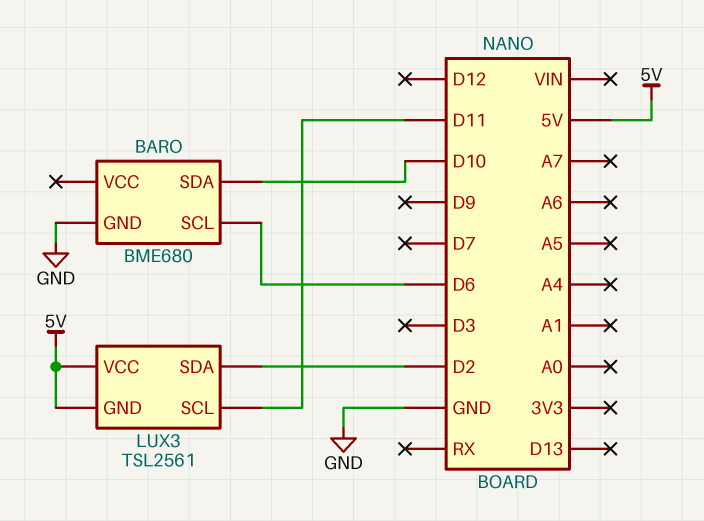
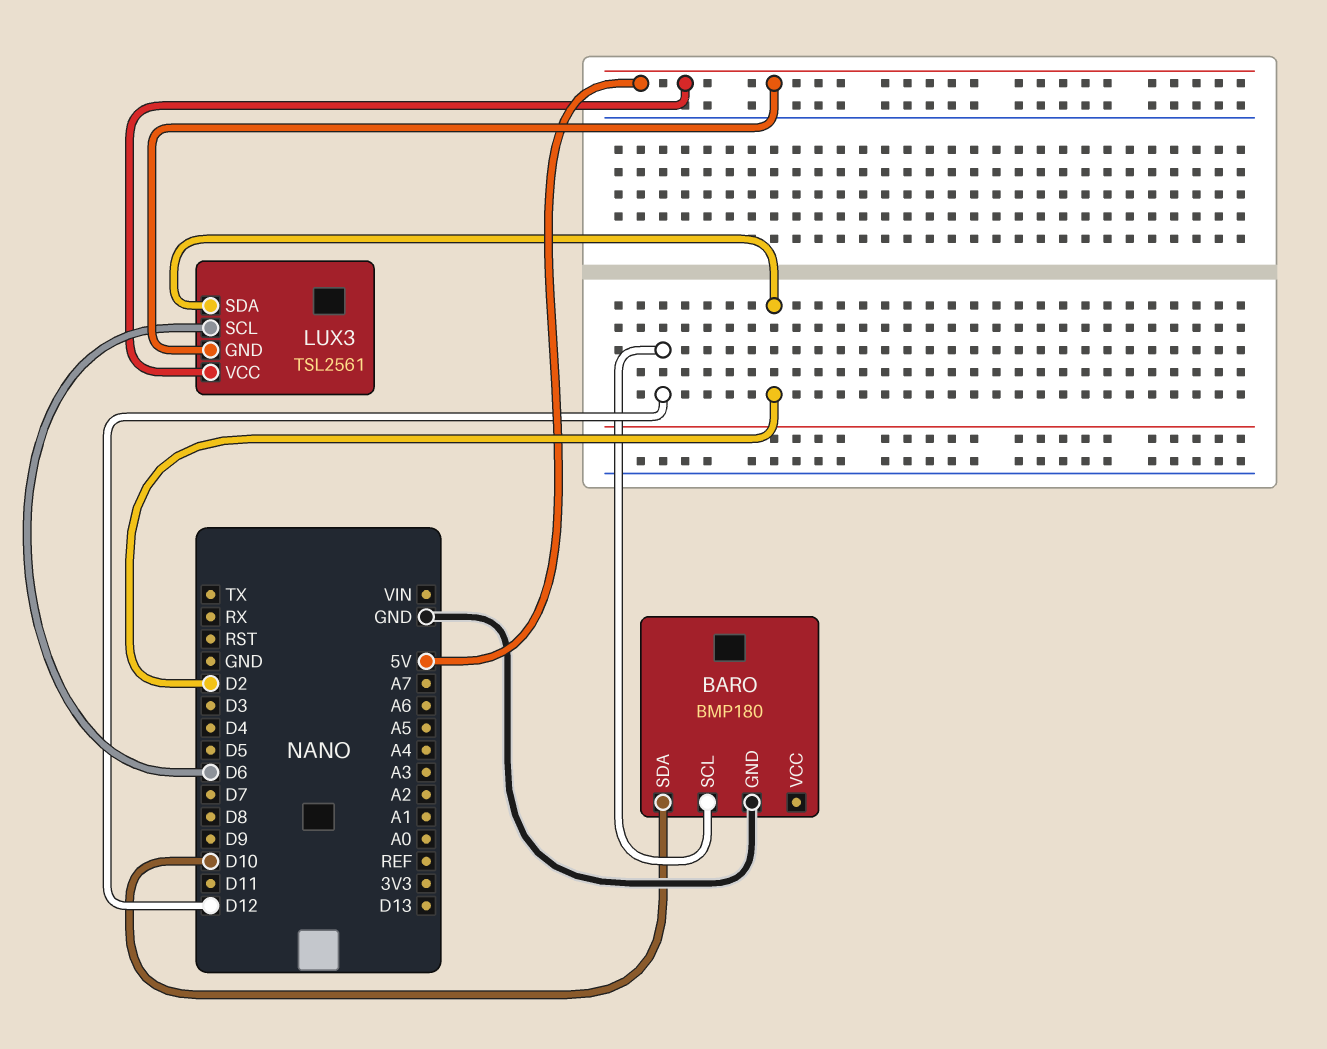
BARO: BME680 -> BMP180
BARO pin SCL: D6 -> D12
LUX3 pin SCL: D11 -> D6

